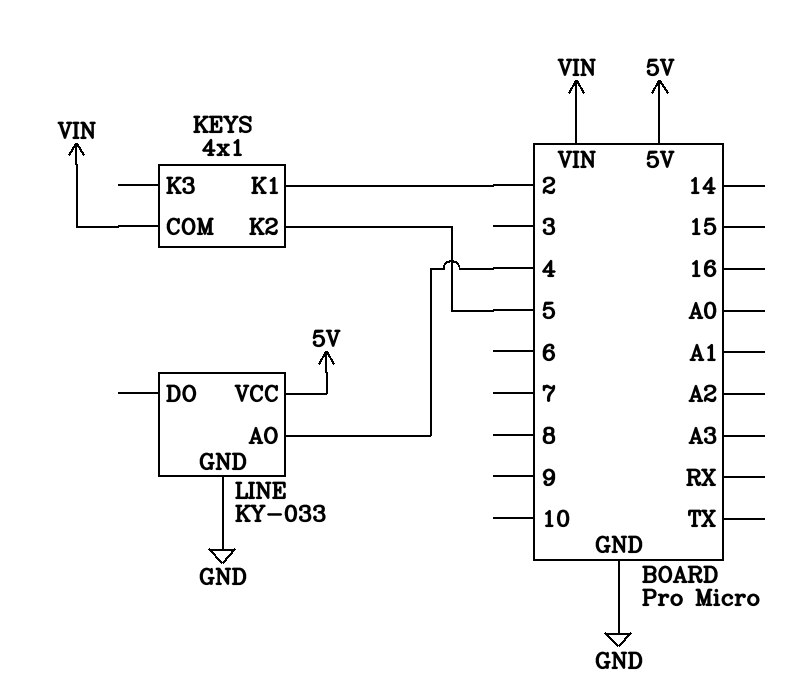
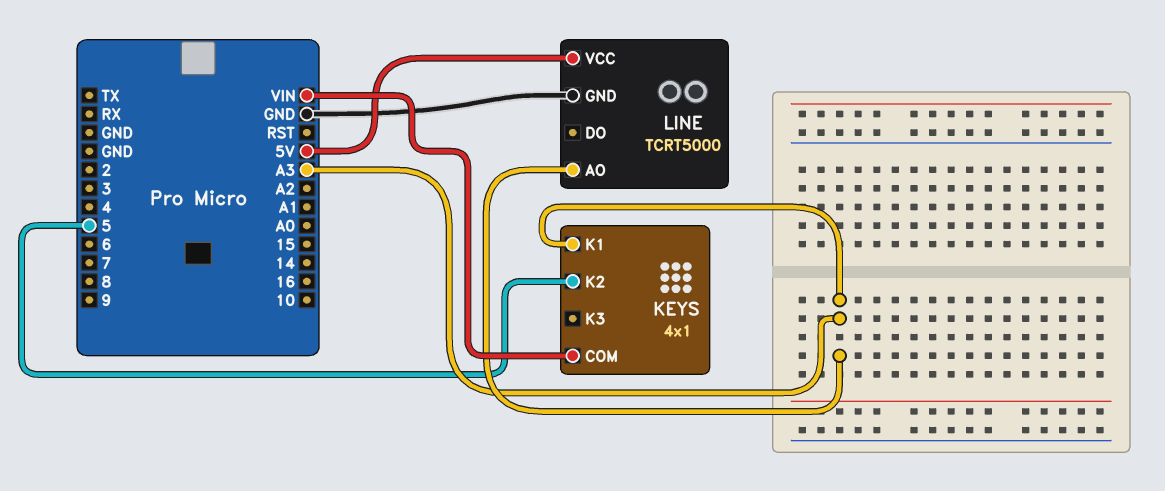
KEYS pin K1: 2 -> A3
LINE: KY-033 -> TCRT5000
LINE pin AO: 4 -> A3

